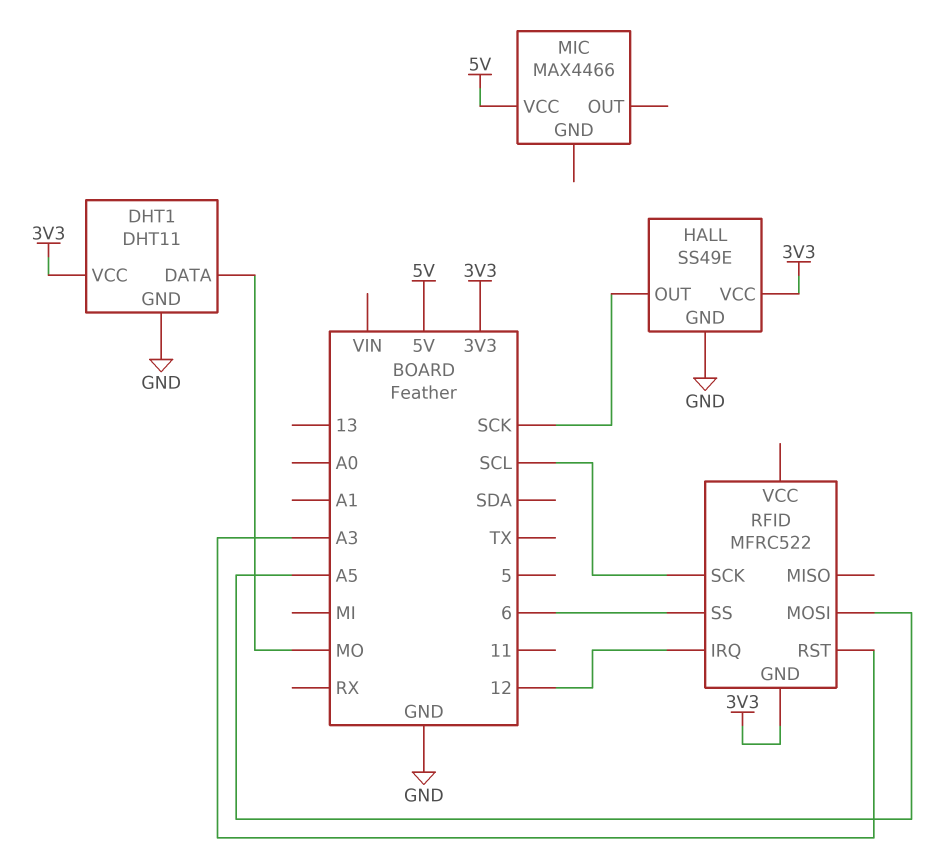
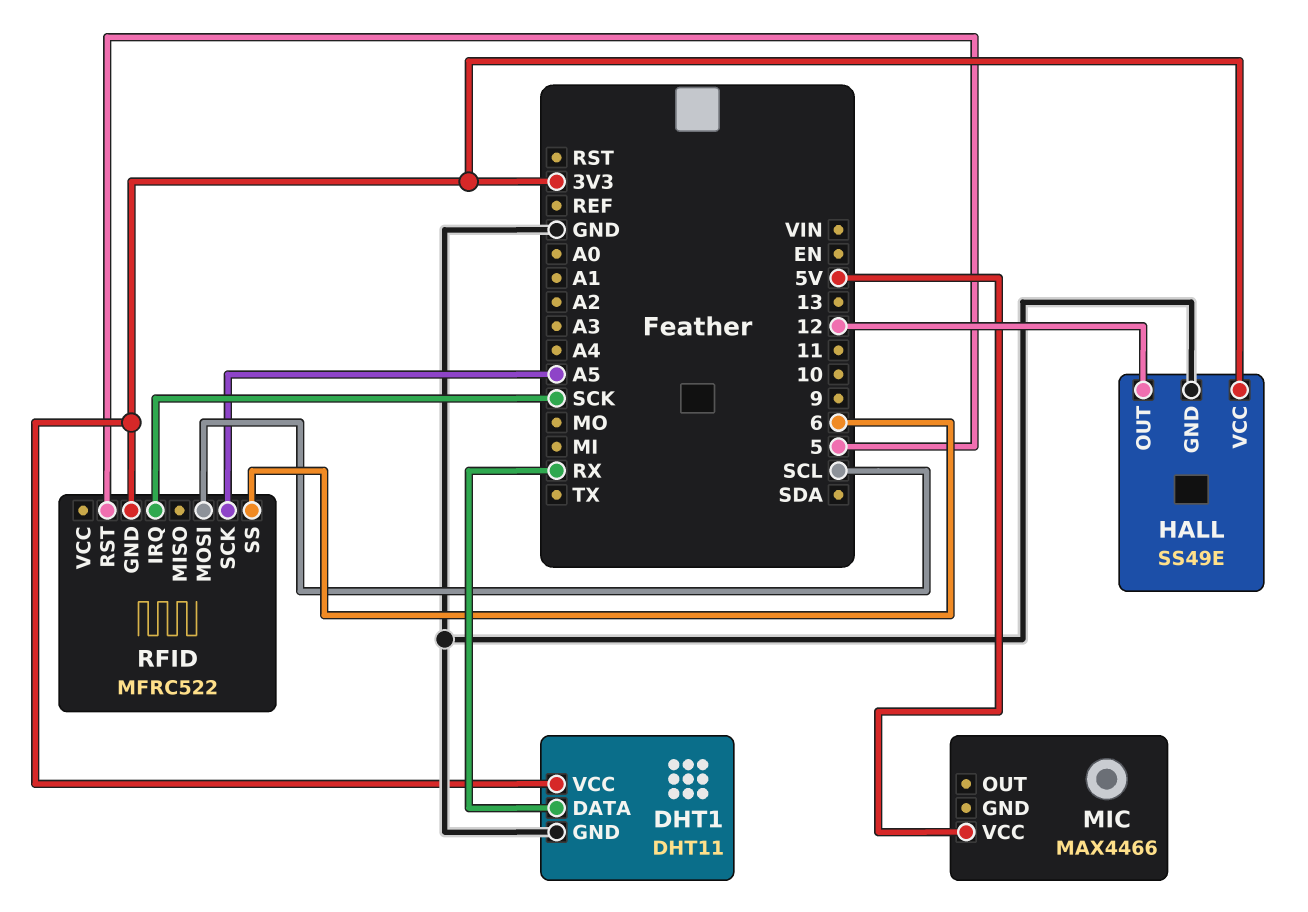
DHT1 pin DATA: MO -> RX
HALL pin OUT: SCK -> 12
RFID pin IRQ: 12 -> SCK
RFID pin MOSI: A5 -> SCL
RFID pin RST: A3 -> 5
RFID pin SCK: SCL -> A5

